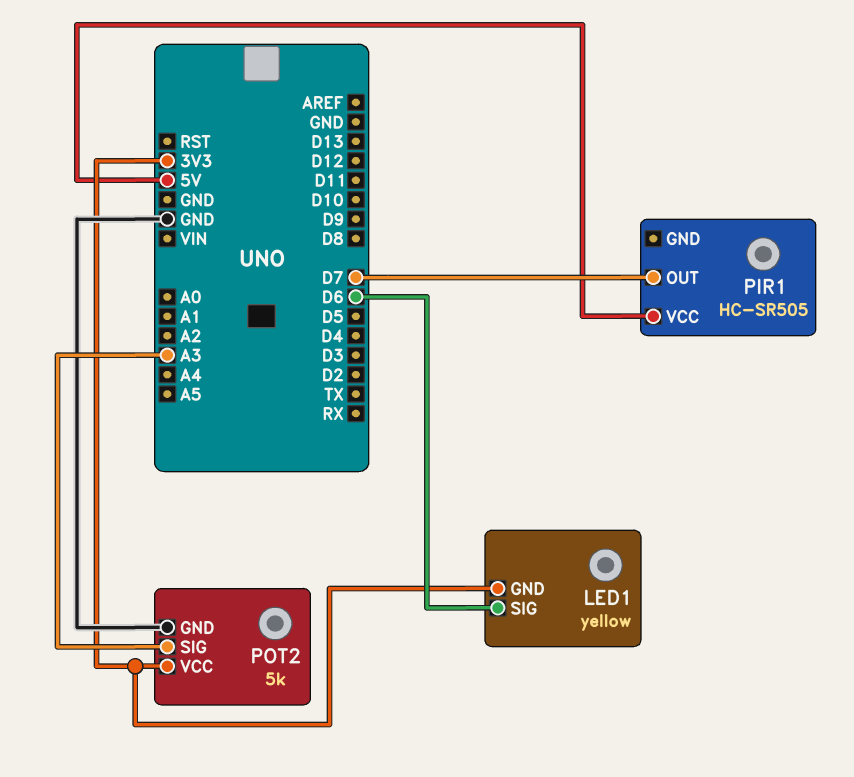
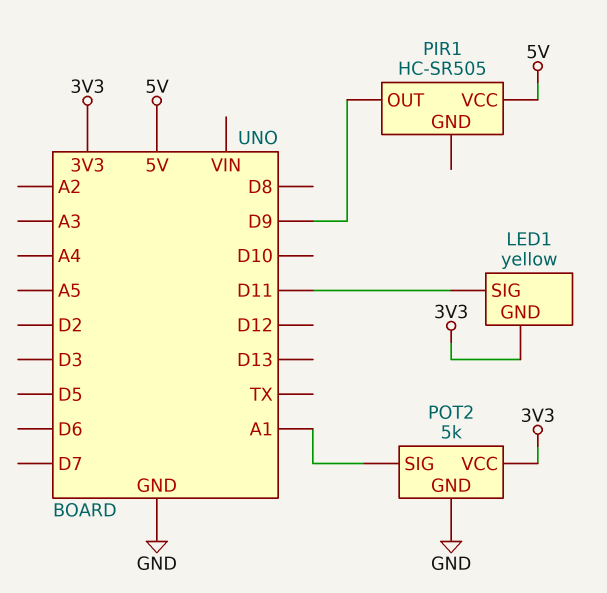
LED1 pin SIG: D6 -> D11
PIR1 pin OUT: D7 -> D9
POT2 pin SIG: A3 -> A1

